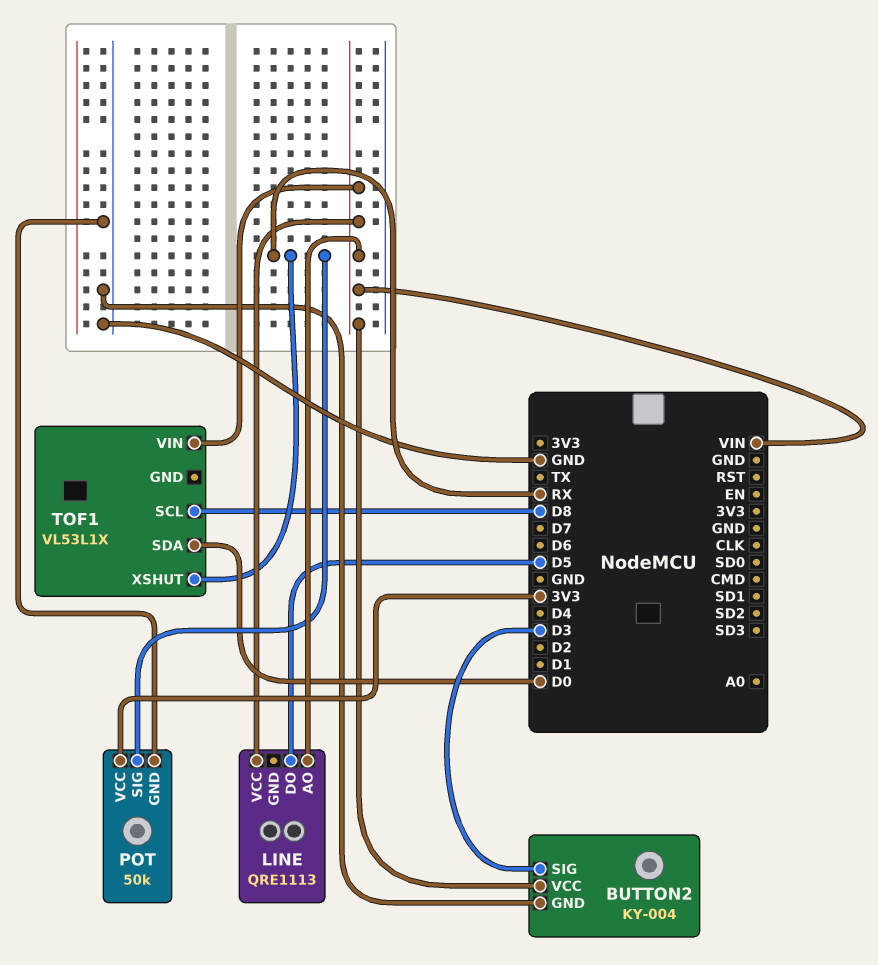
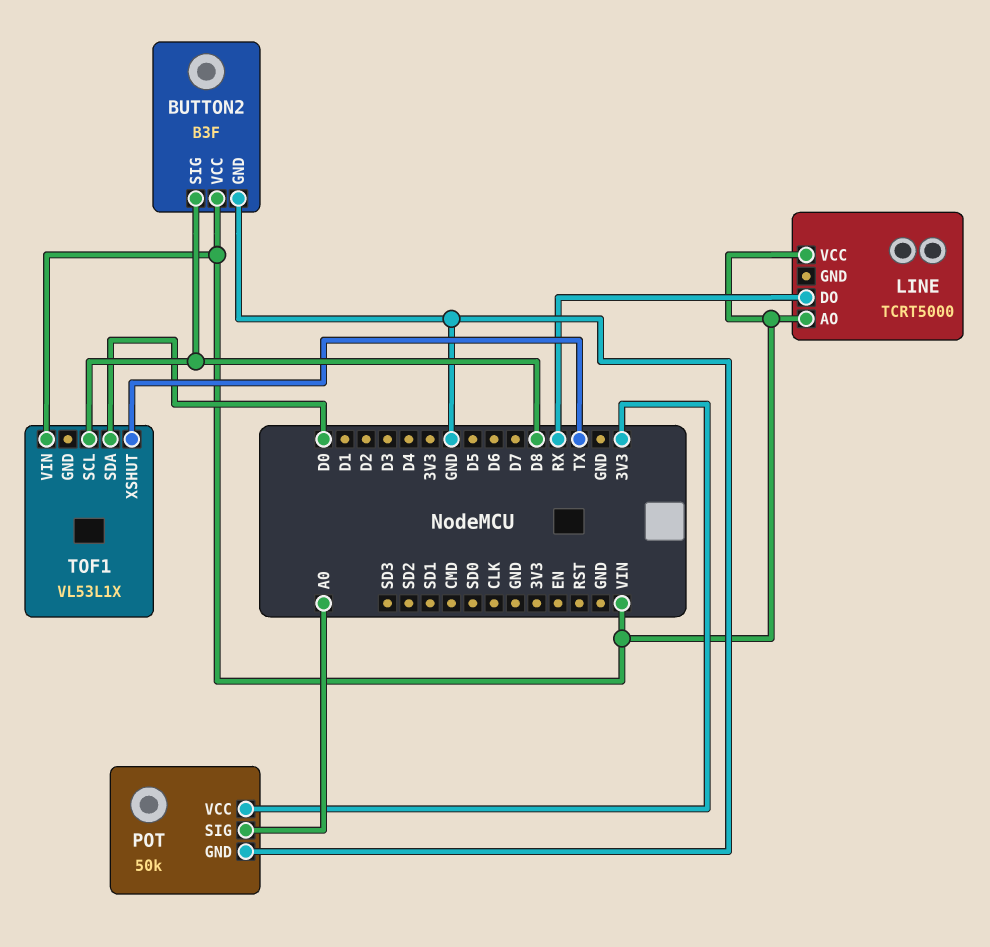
BUTTON2: KY-004 -> B3F
BUTTON2 pin SIG: D3 -> D8
LINE: QRE1113 -> TCRT5000
LINE pin DO: D5 -> RX
POT pin SIG: RX -> A0
TOF1 pin XSHUT: RX -> TX

